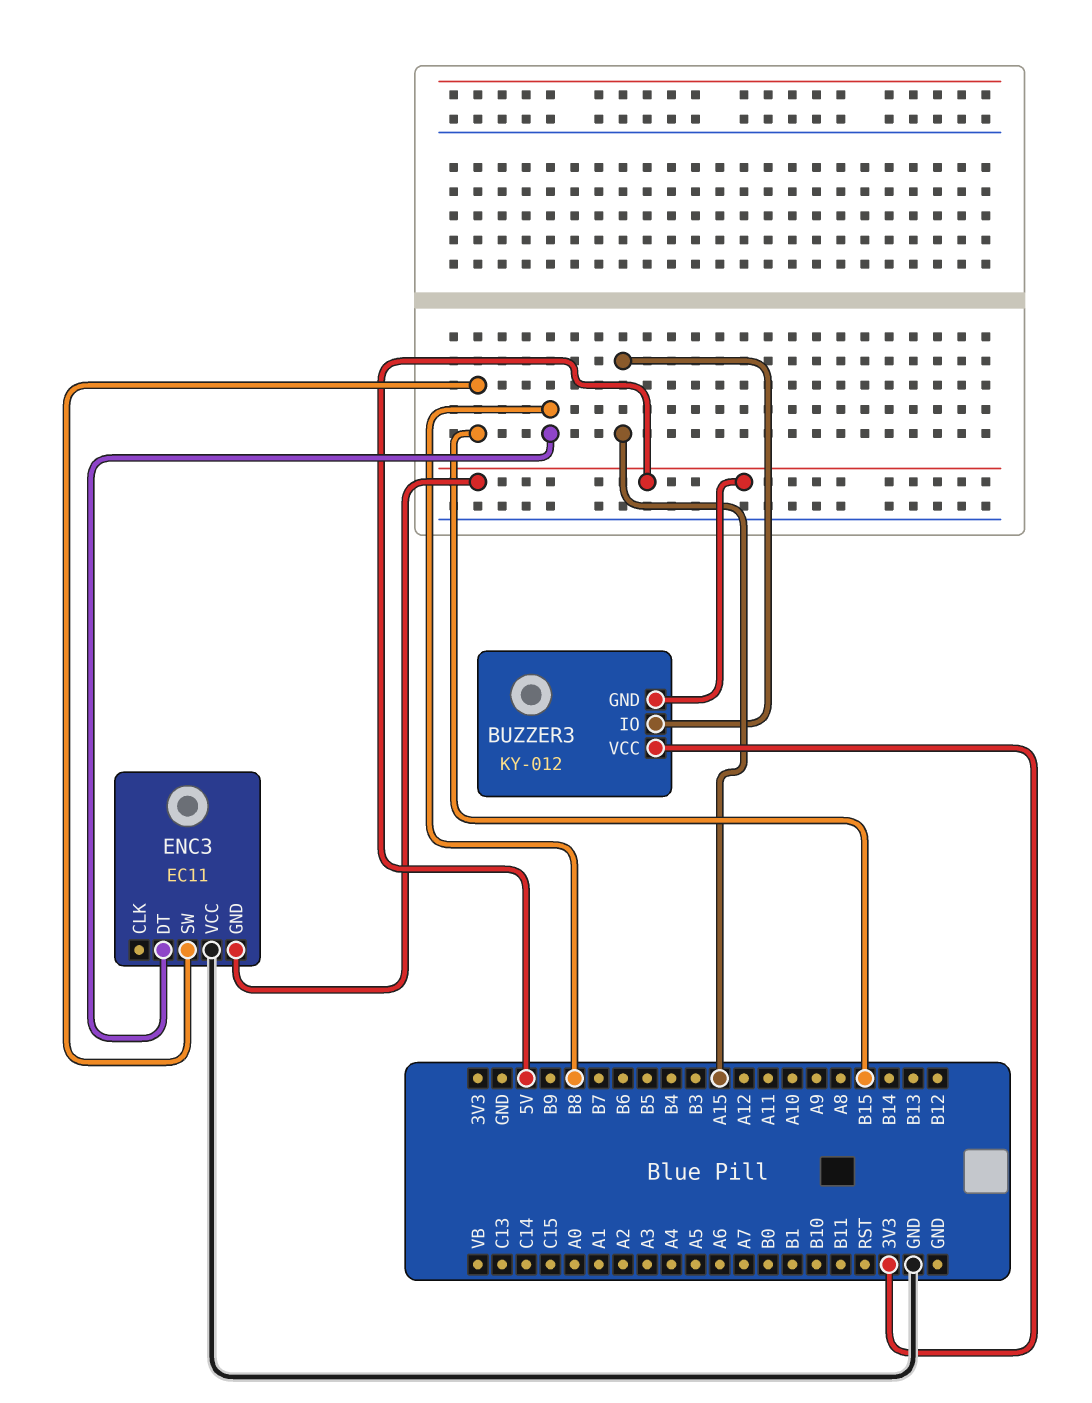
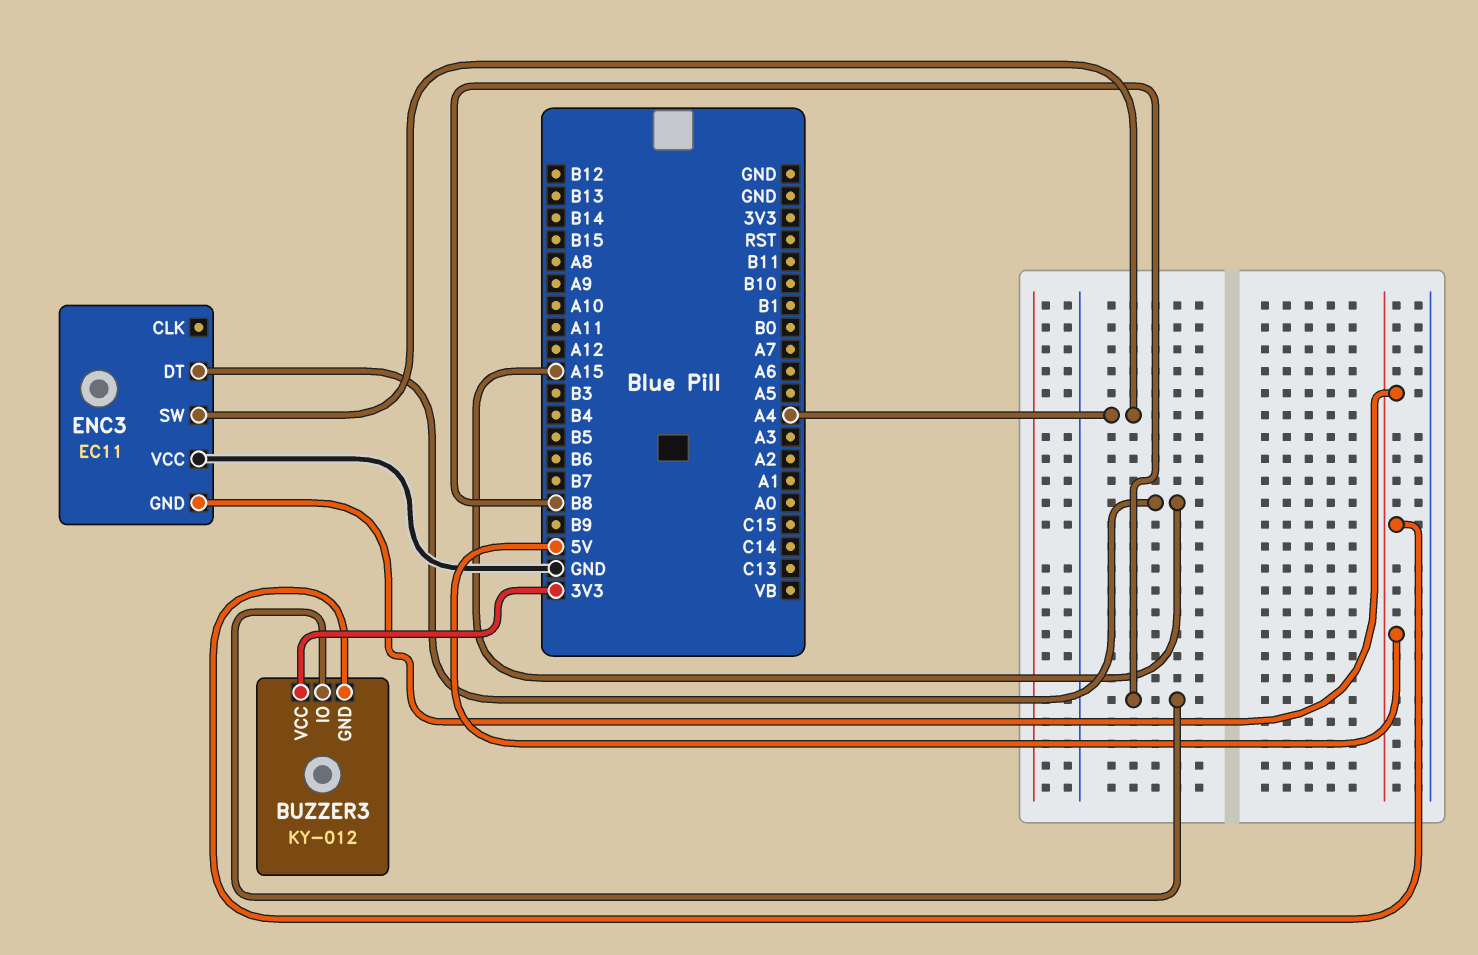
BUZZER3 pin IO: A15 -> B8
ENC3 pin DT: B8 -> A15
ENC3 pin SW: B15 -> A4

